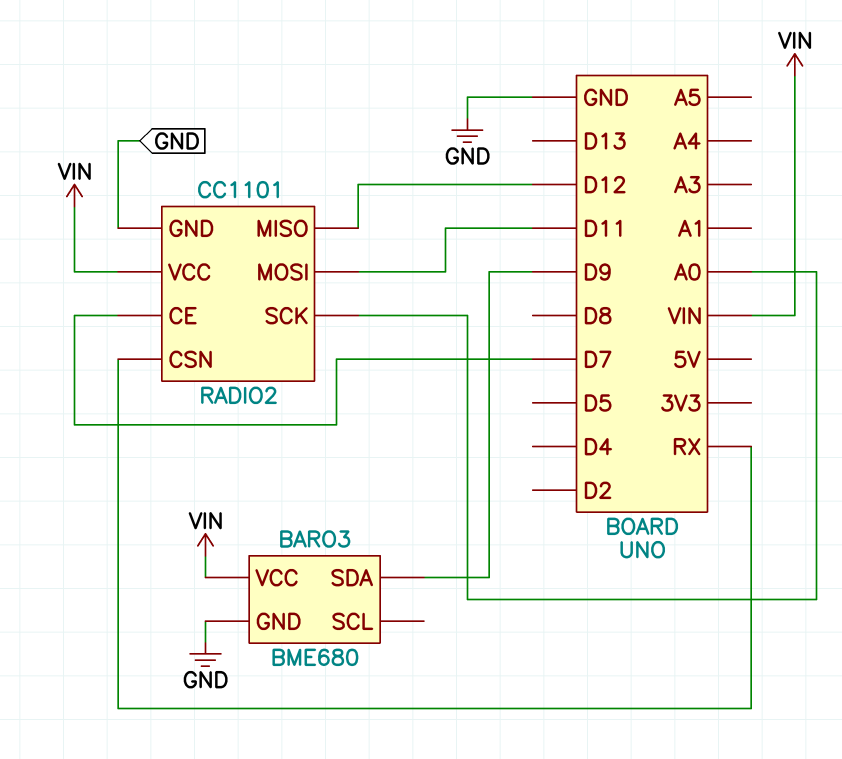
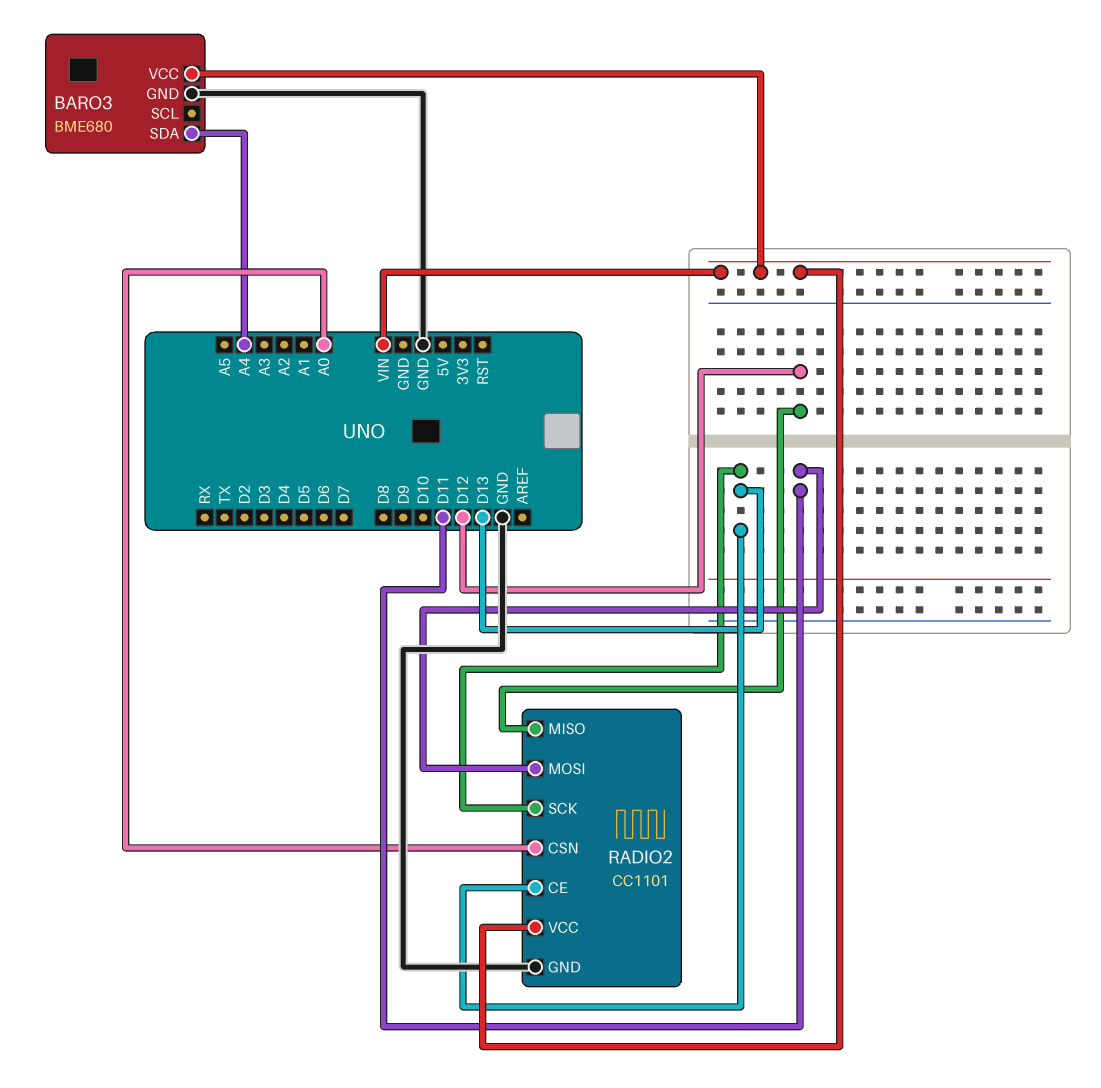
BARO3 pin SDA: D9 -> A4
RADIO2 pin CE: D7 -> D13
RADIO2 pin CSN: RX -> A0
RADIO2 pin SCK: A0 -> D13

